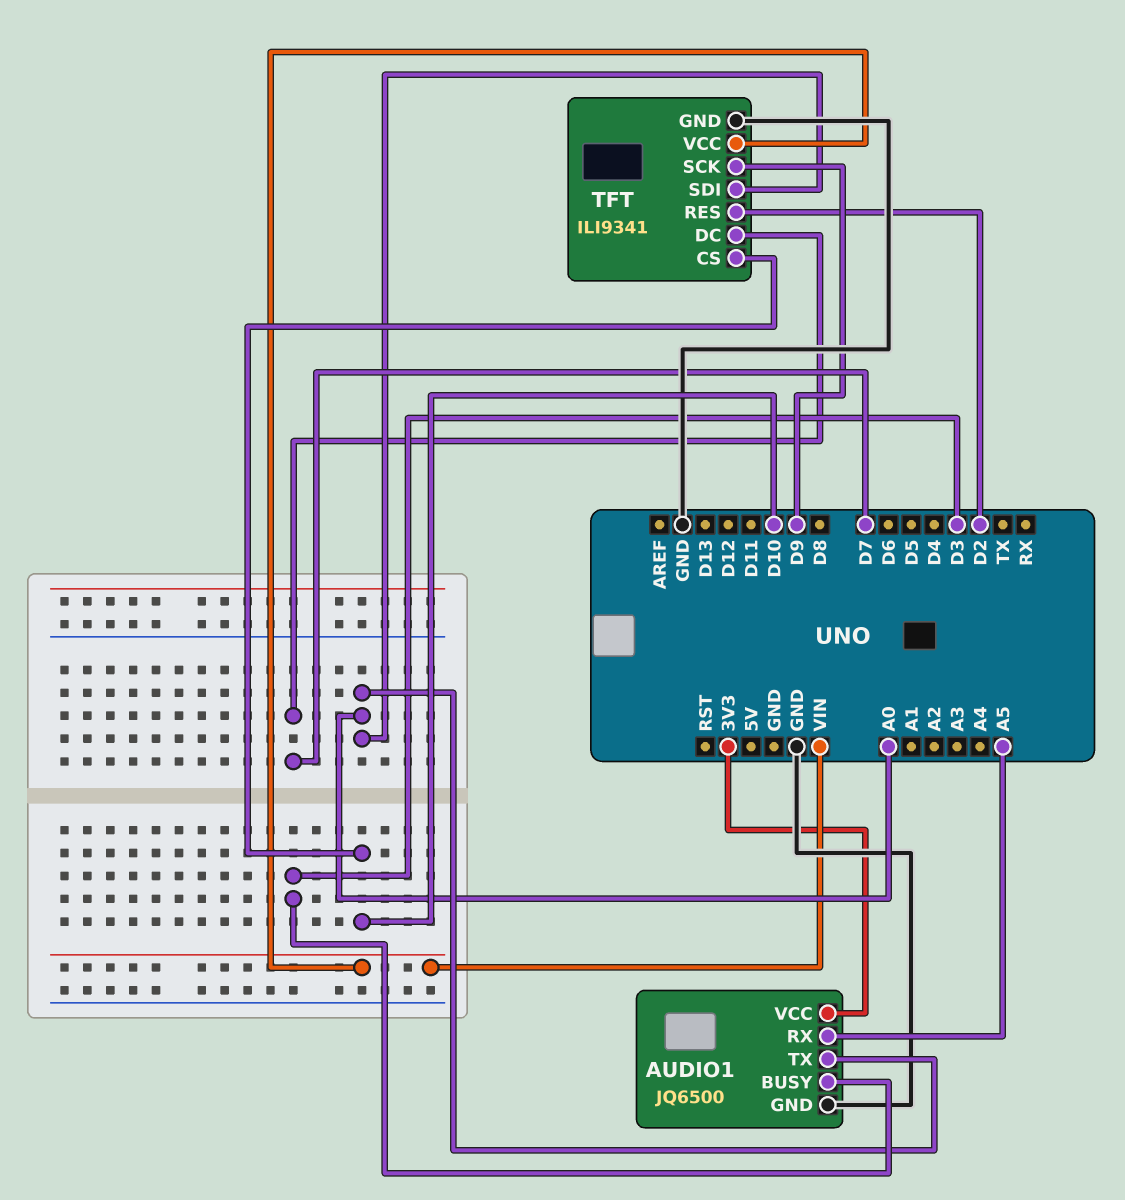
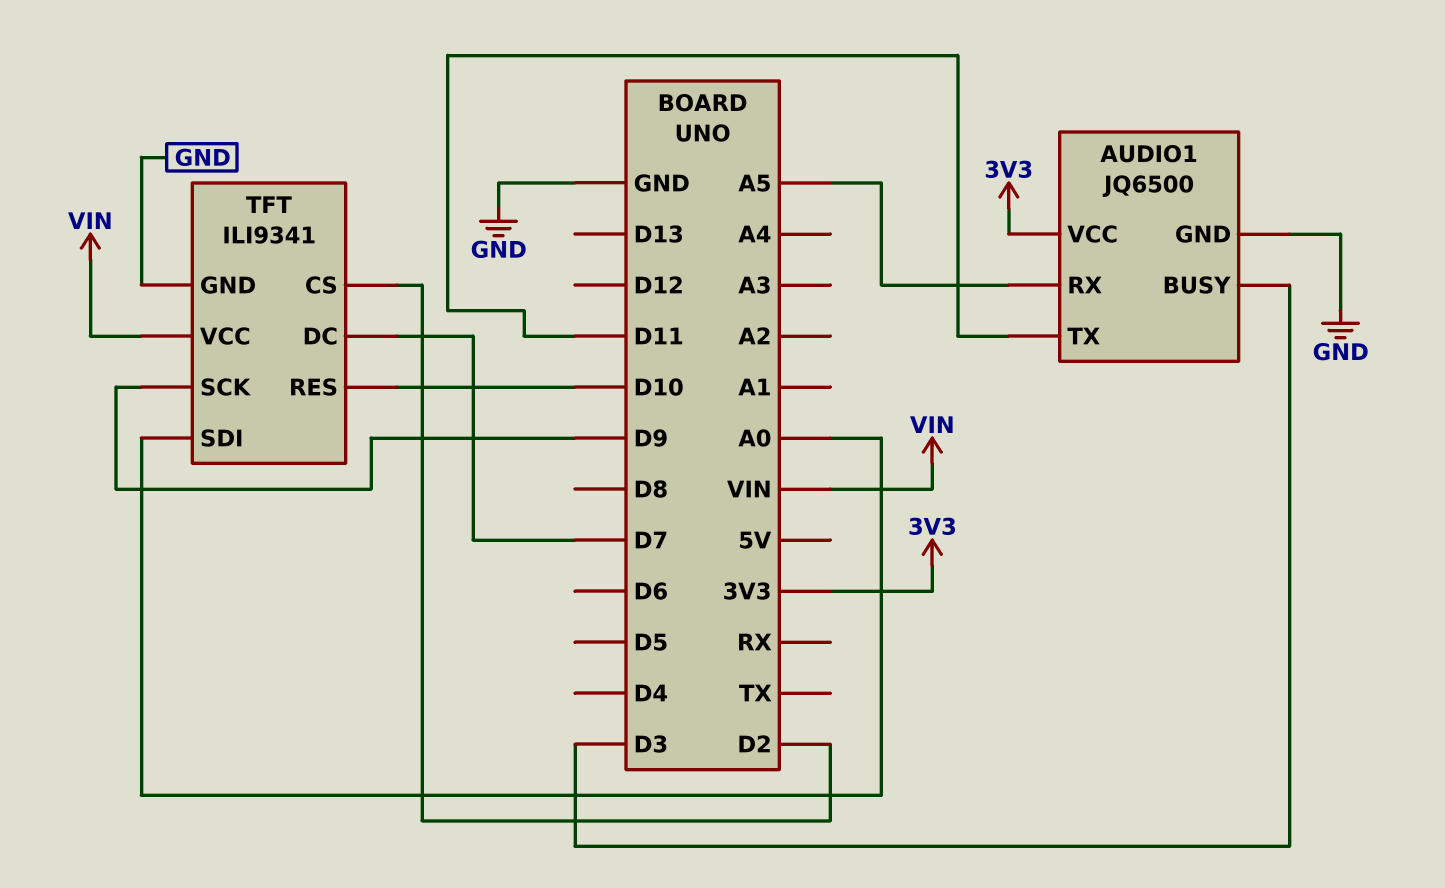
AUDIO1 pin TX: A0 -> D11
TFT pin CS: D10 -> D2
TFT pin RES: D2 -> D10

